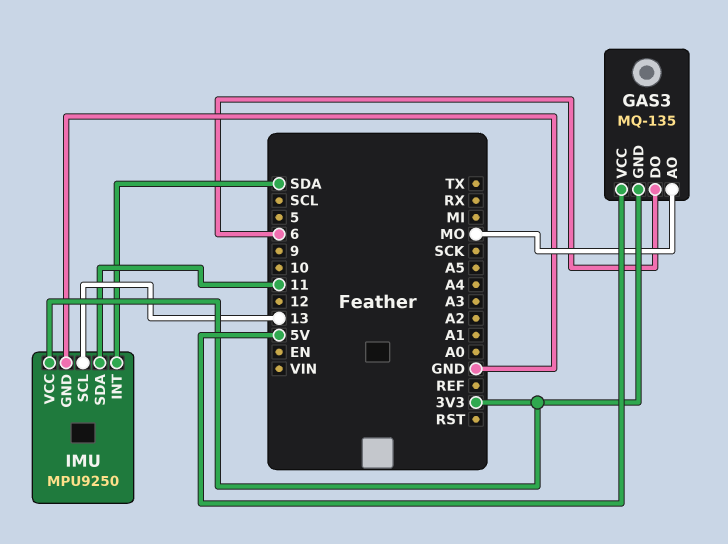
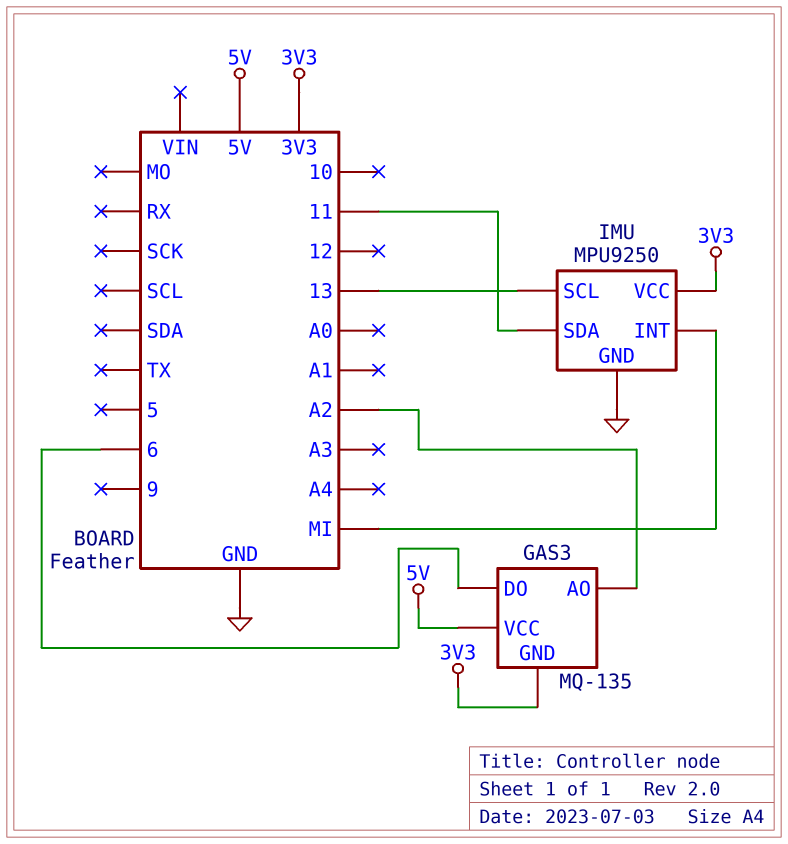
GAS3 pin AO: MO -> A2
IMU pin INT: SDA -> MI

